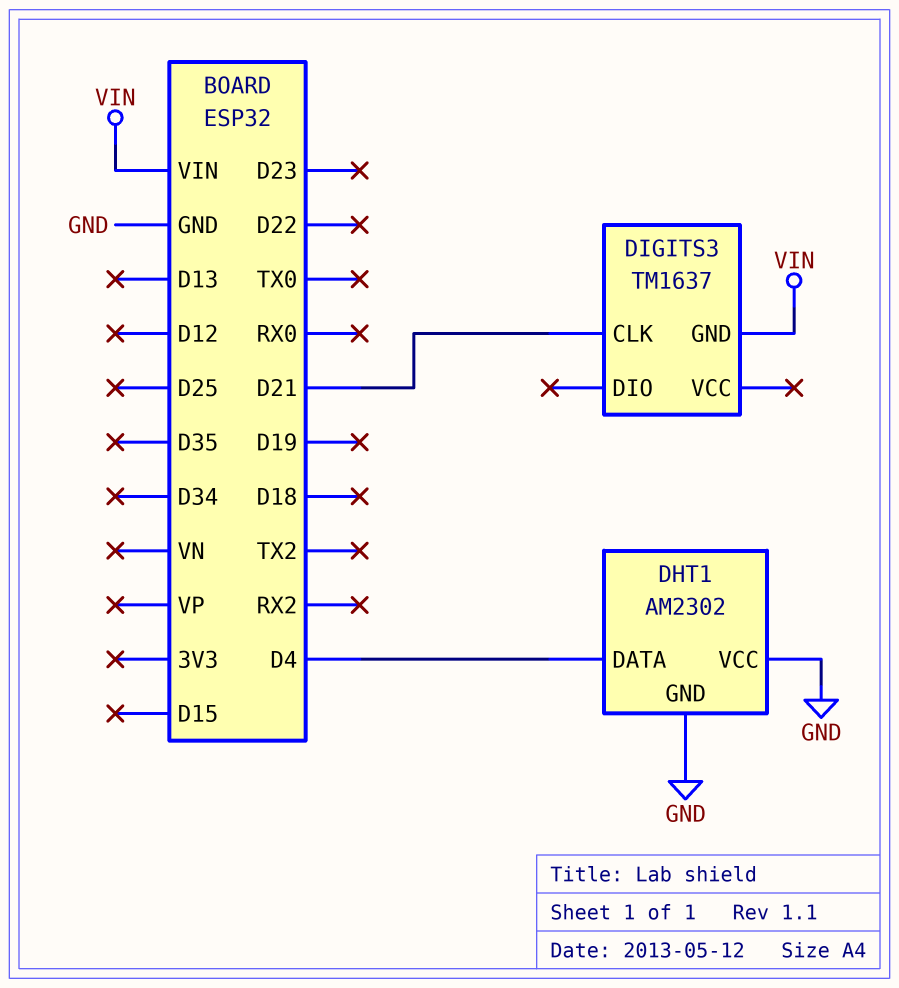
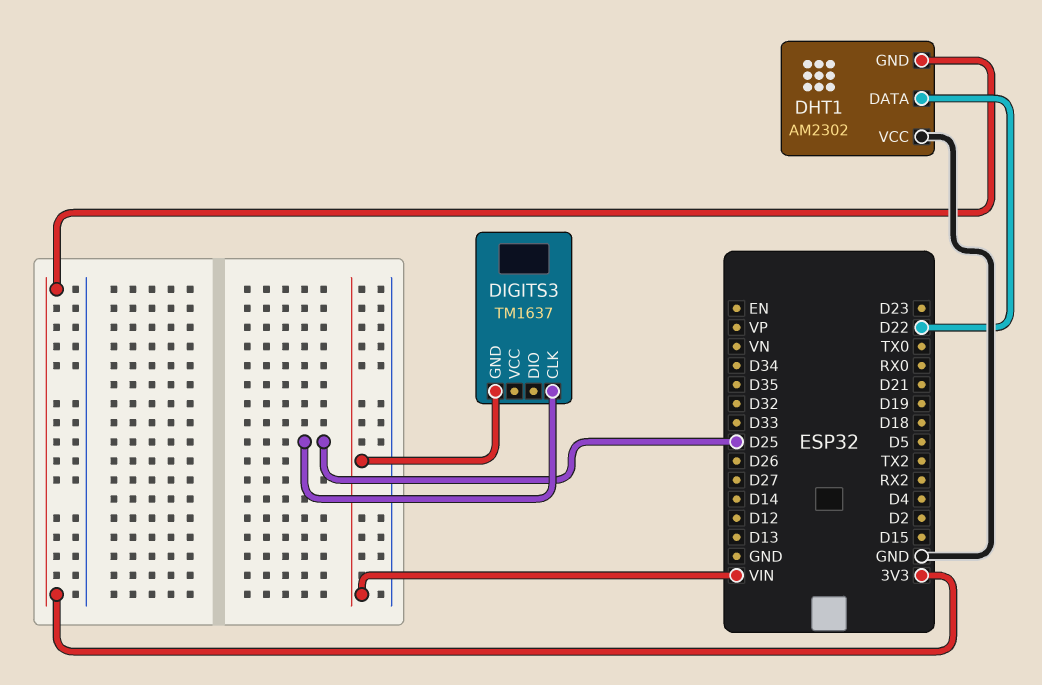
DHT1 pin DATA: D4 -> D22
DHT1 pin GND: GND -> 3V3
DIGITS3 pin CLK: D21 -> D25

